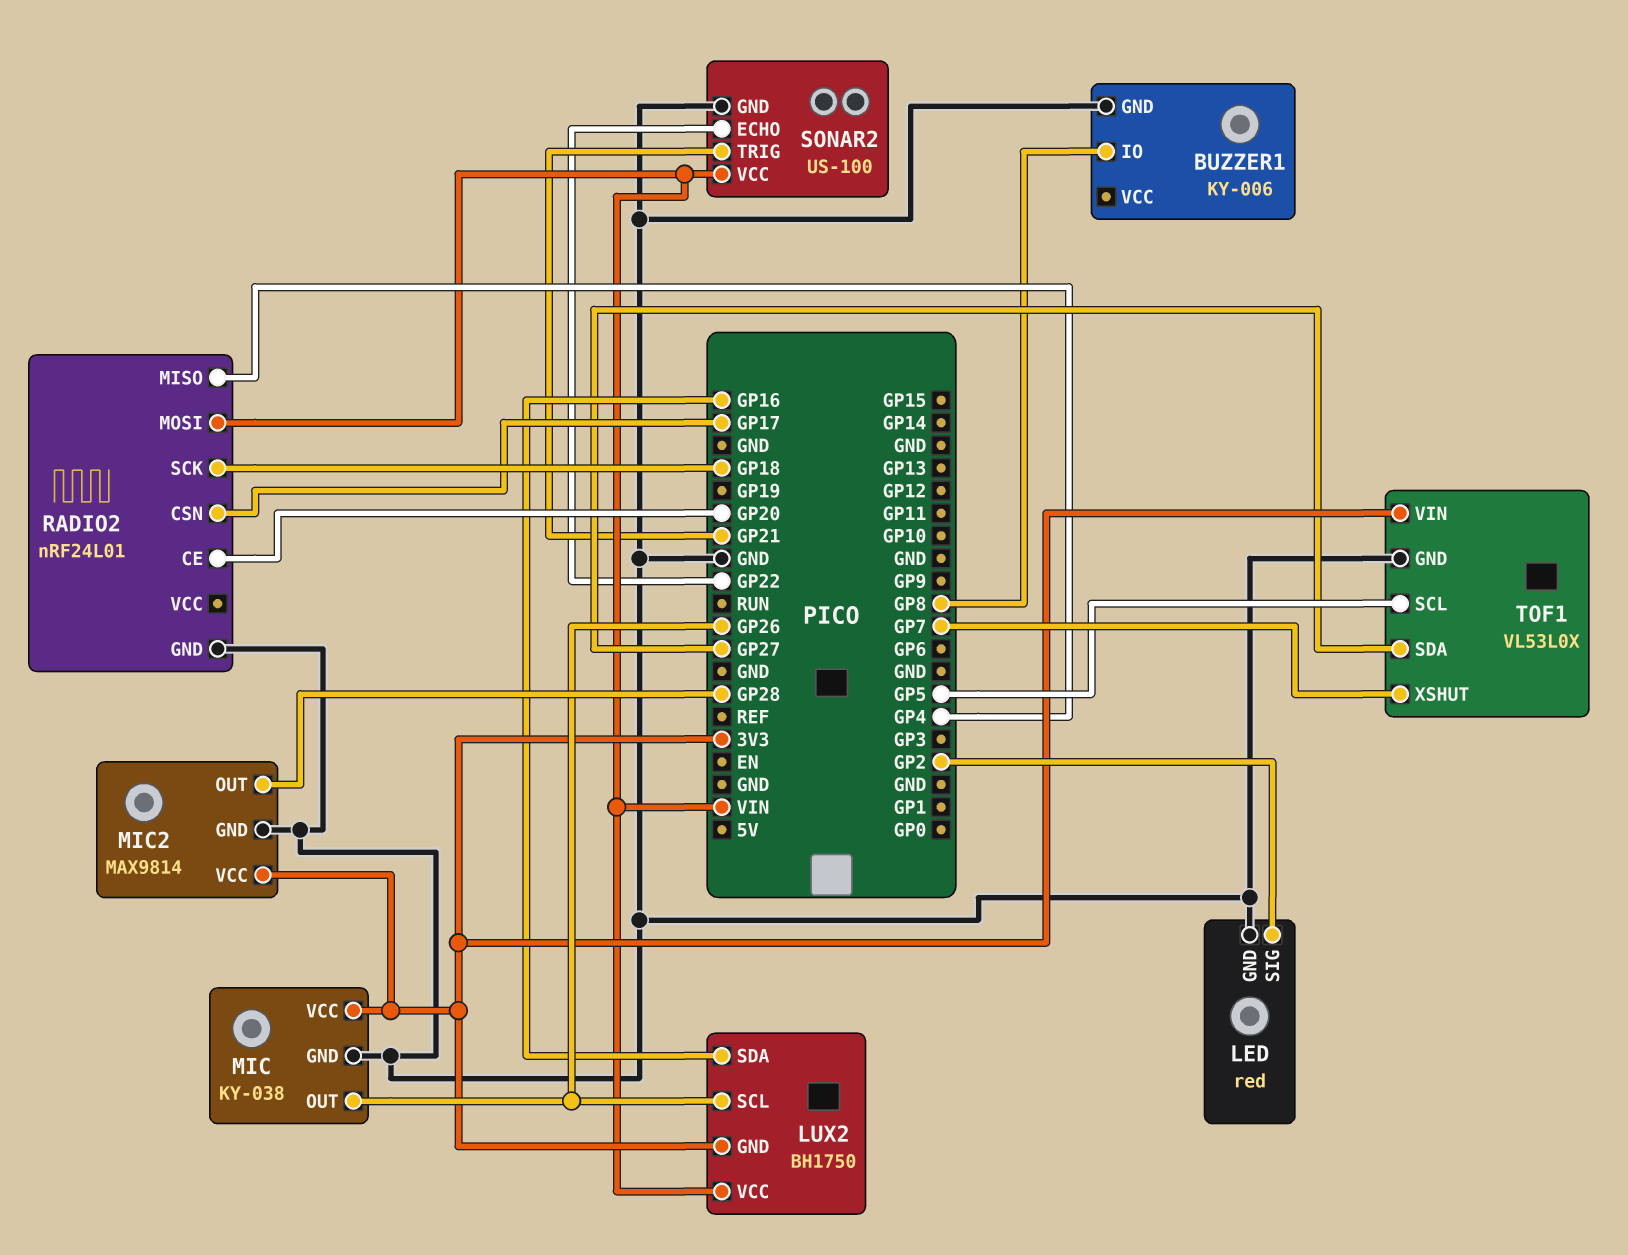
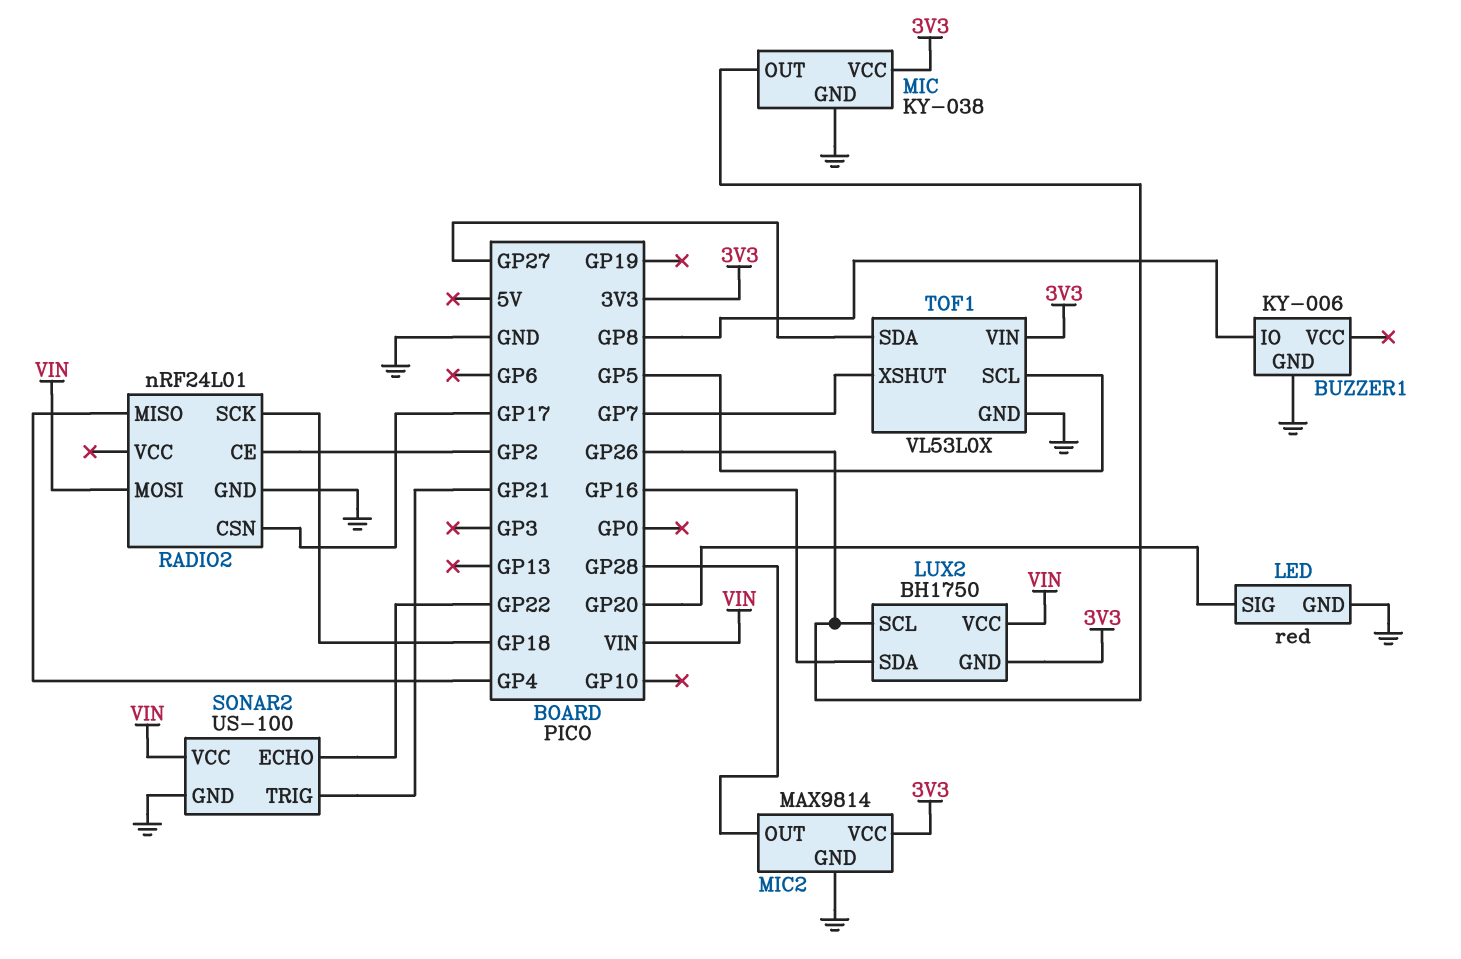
LED pin SIG: GP2 -> GP20
RADIO2 pin CE: GP20 -> GP2

